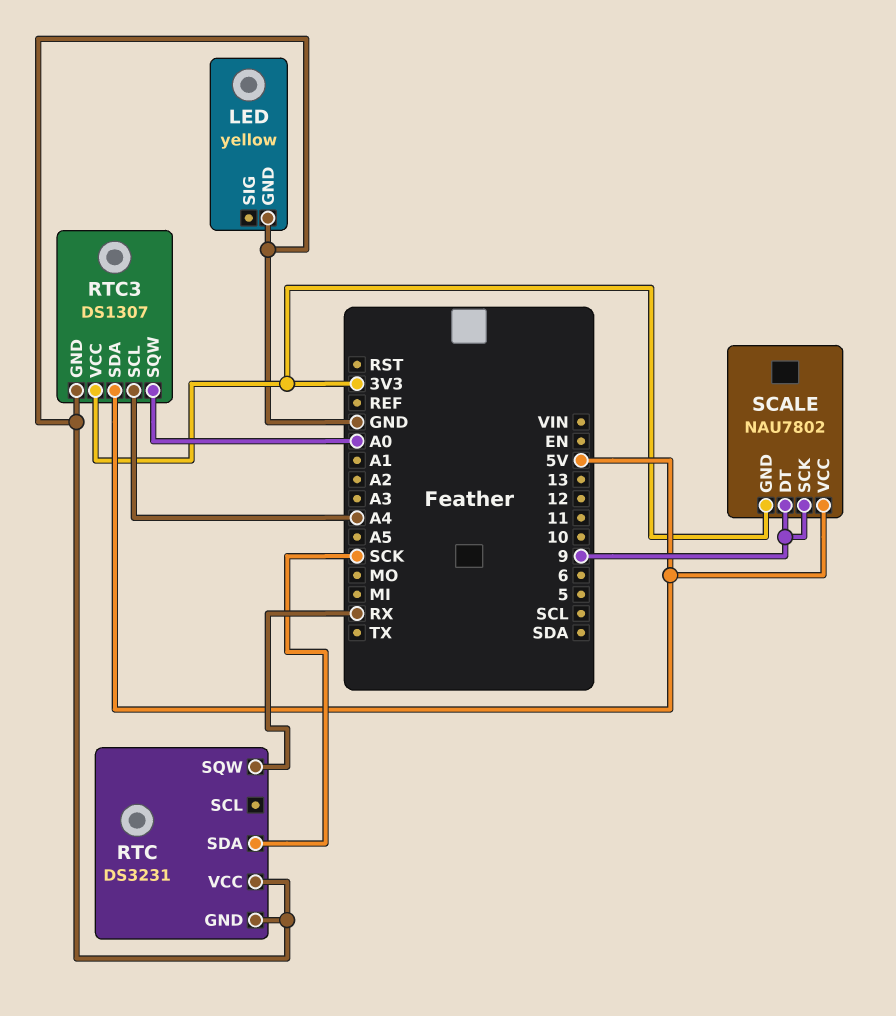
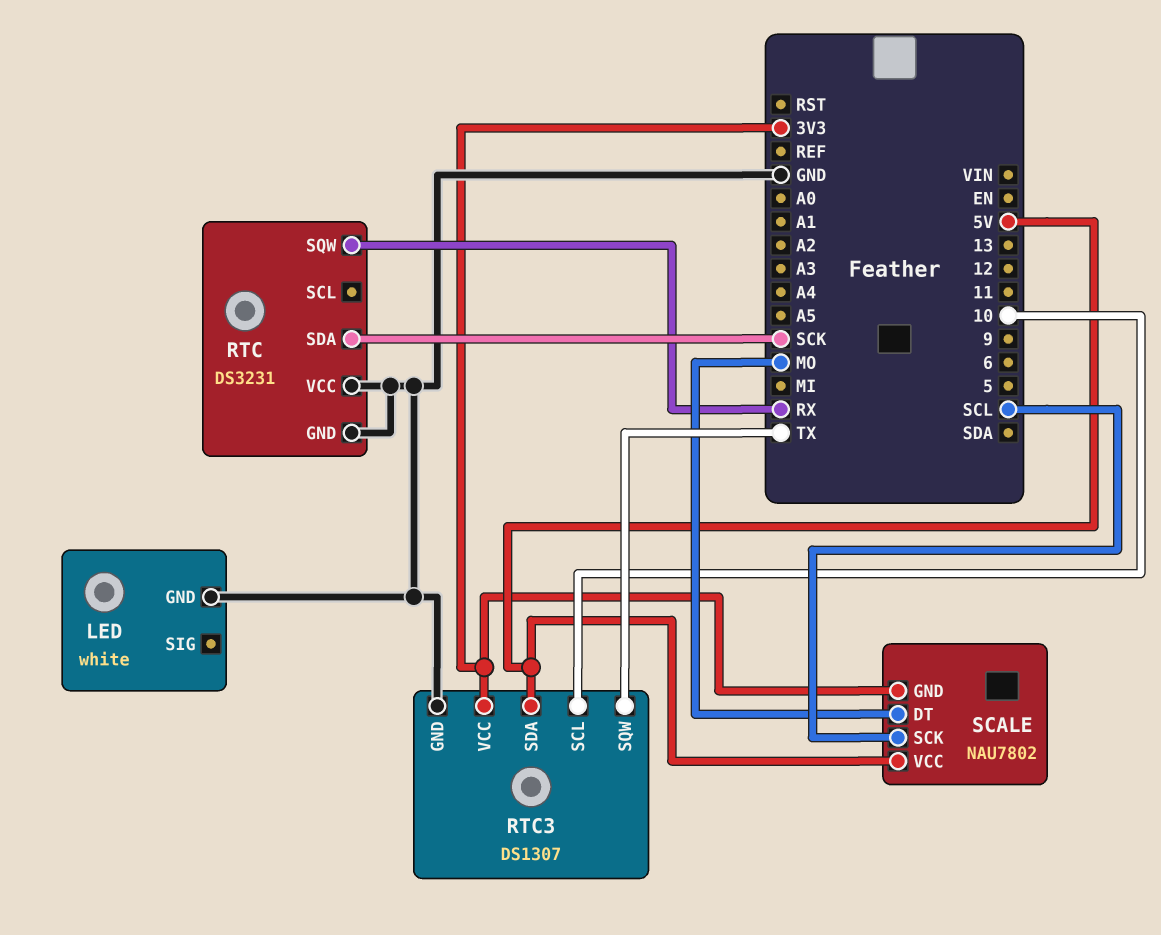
LED: yellow -> white
RTC3 pin SCL: A4 -> 10
RTC3 pin SQW: A0 -> TX
SCALE pin DT: 9 -> MO
SCALE pin SCK: 9 -> SCL

